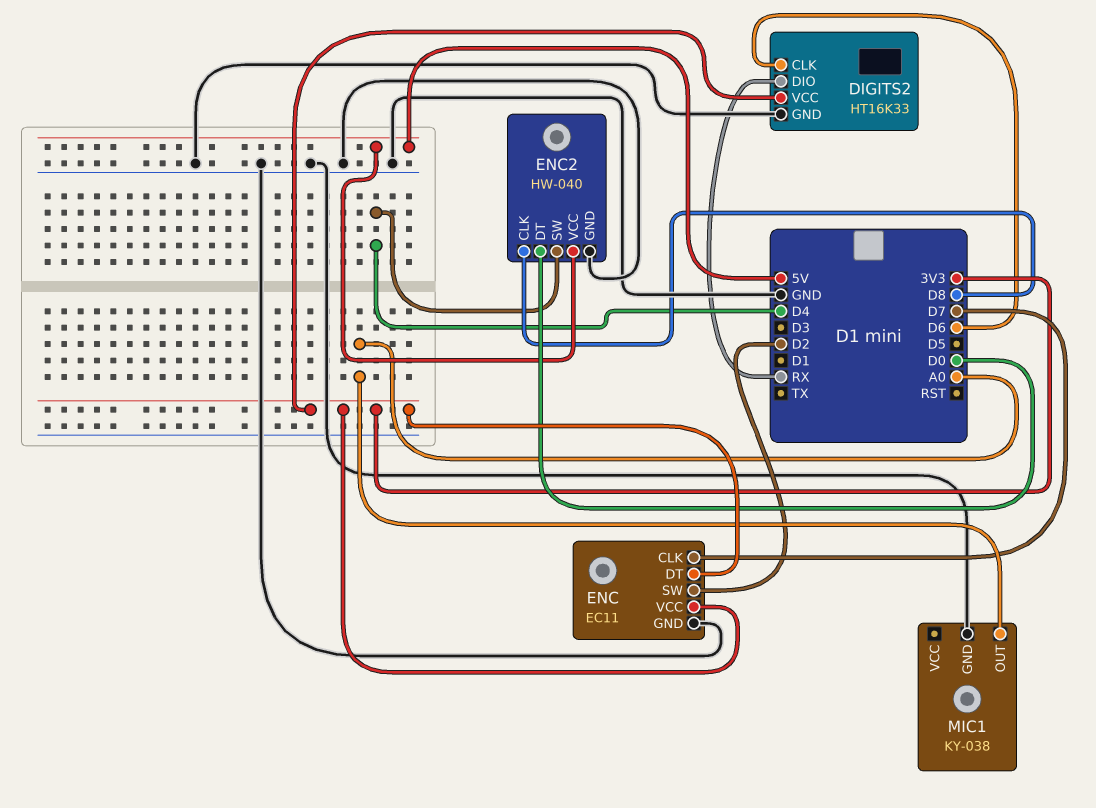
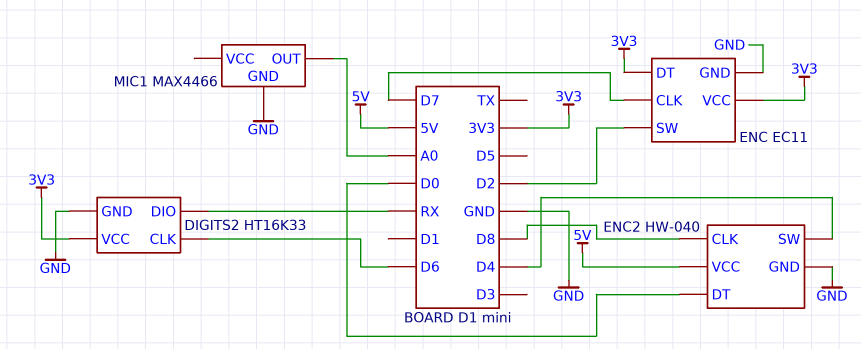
MIC1: KY-038 -> MAX4466

